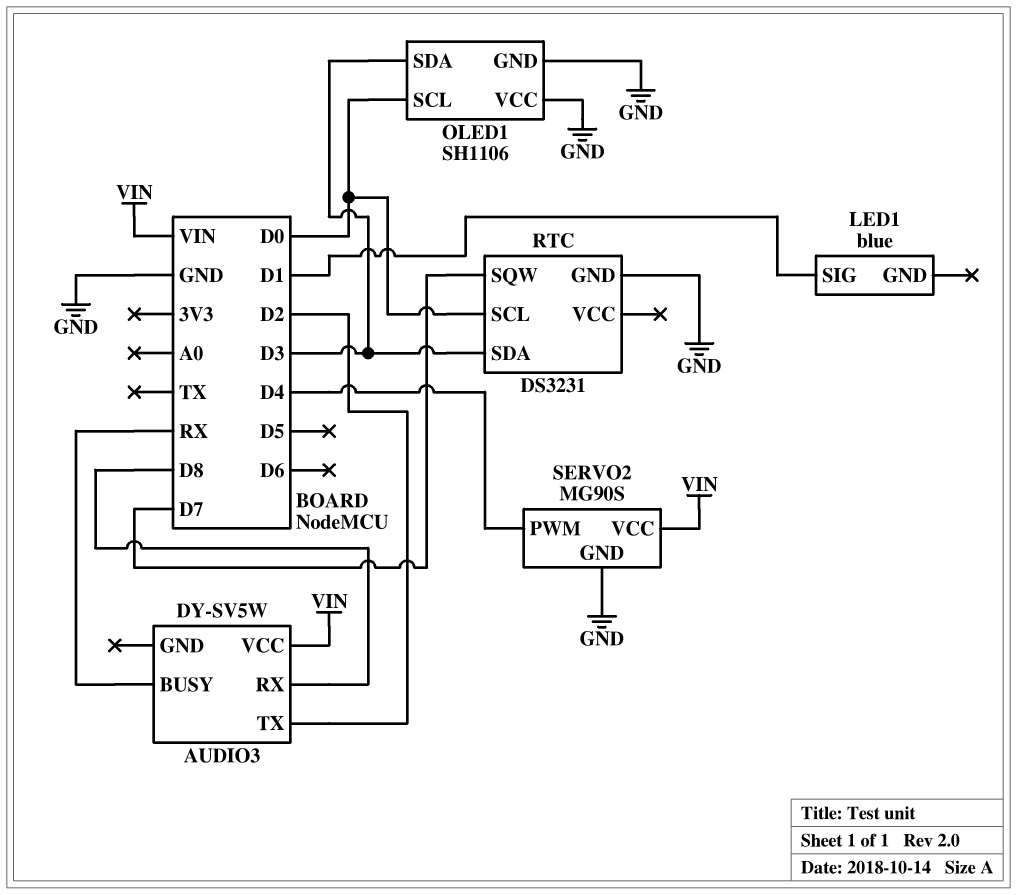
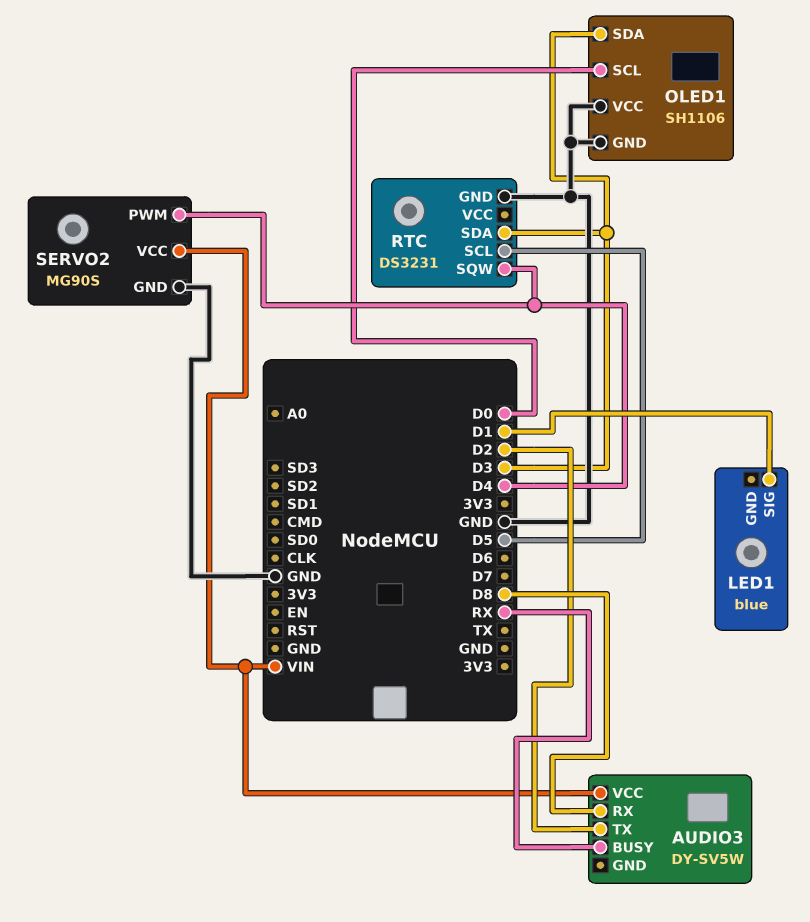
RTC pin SCL: D0 -> D5
RTC pin SQW: D7 -> D4

